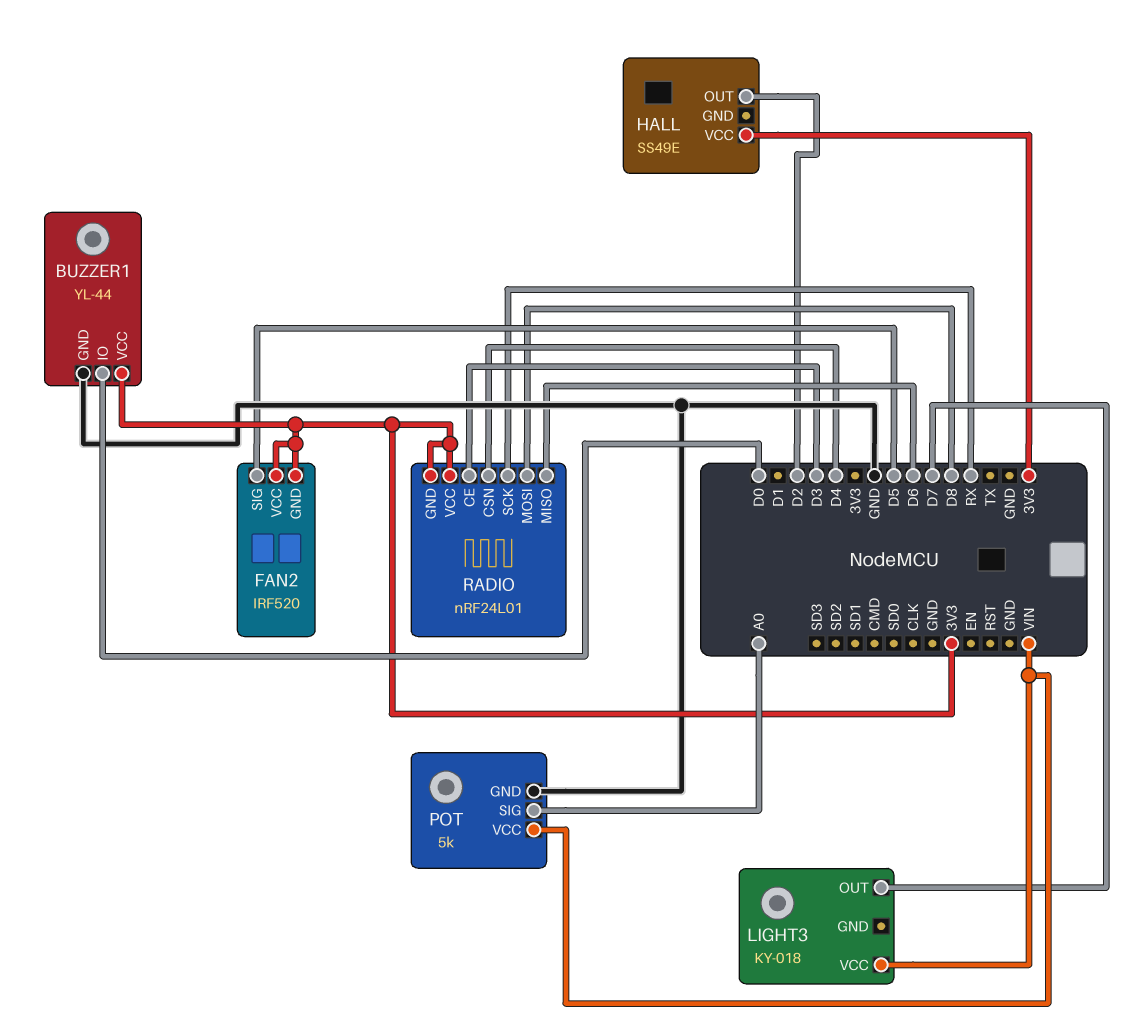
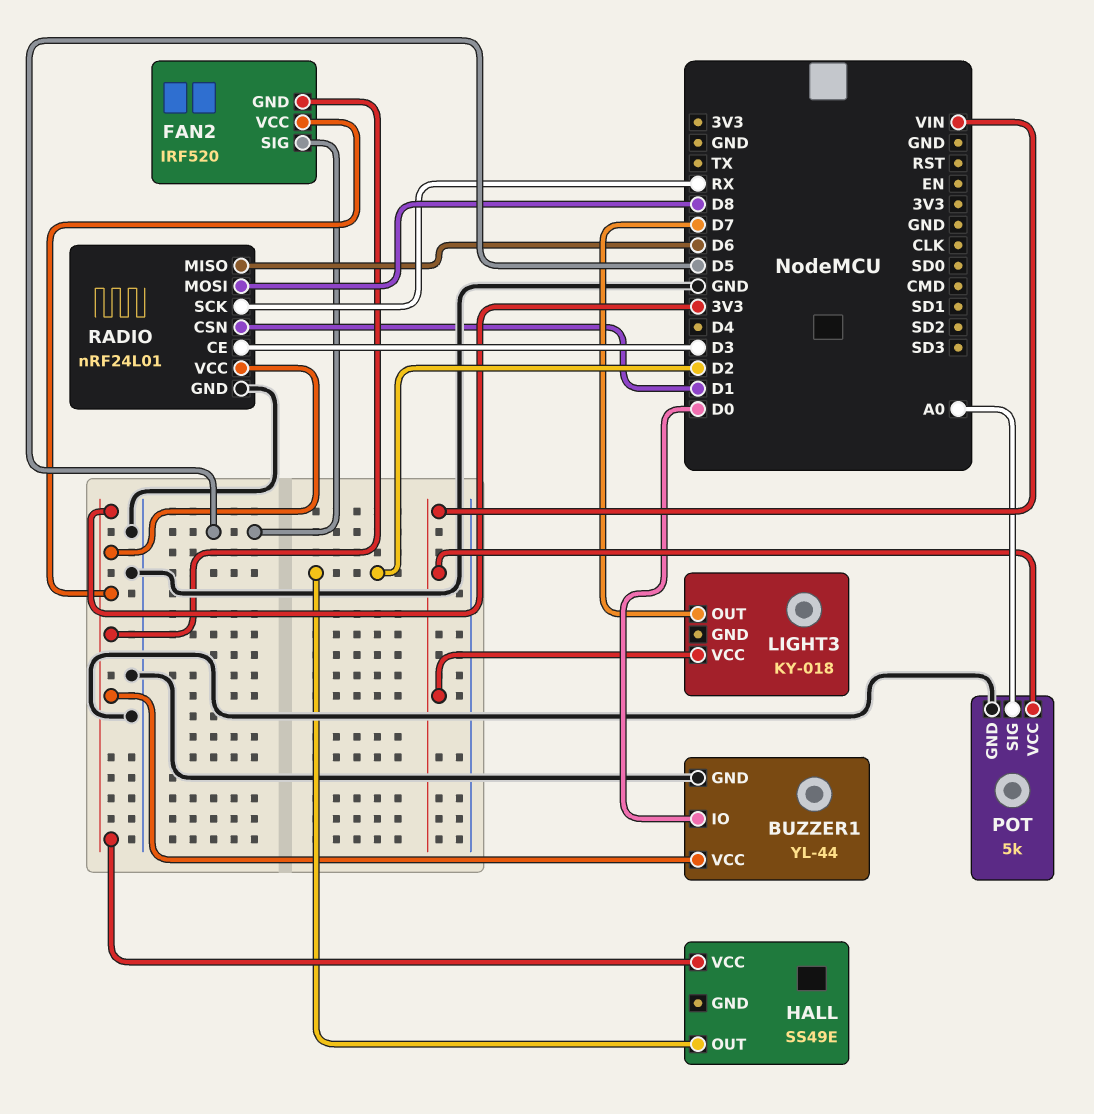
RADIO pin CSN: D4 -> D1
RADIO pin GND: 3V3 -> GND

